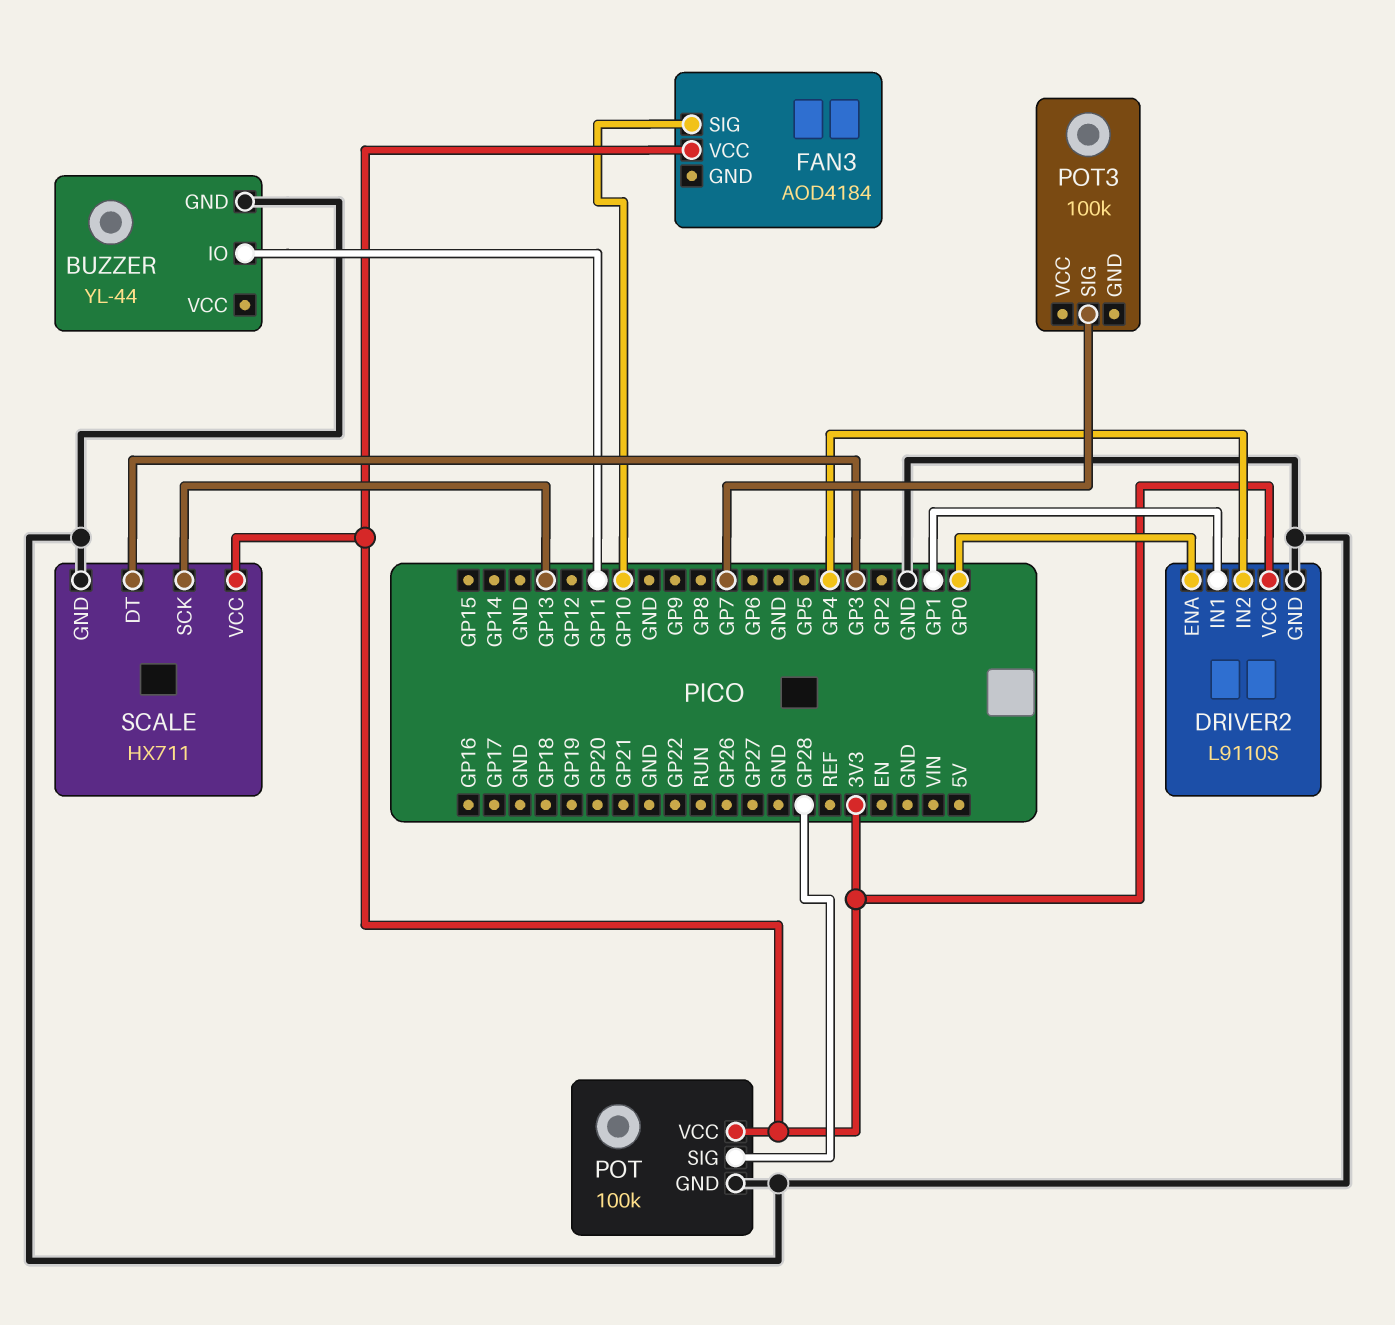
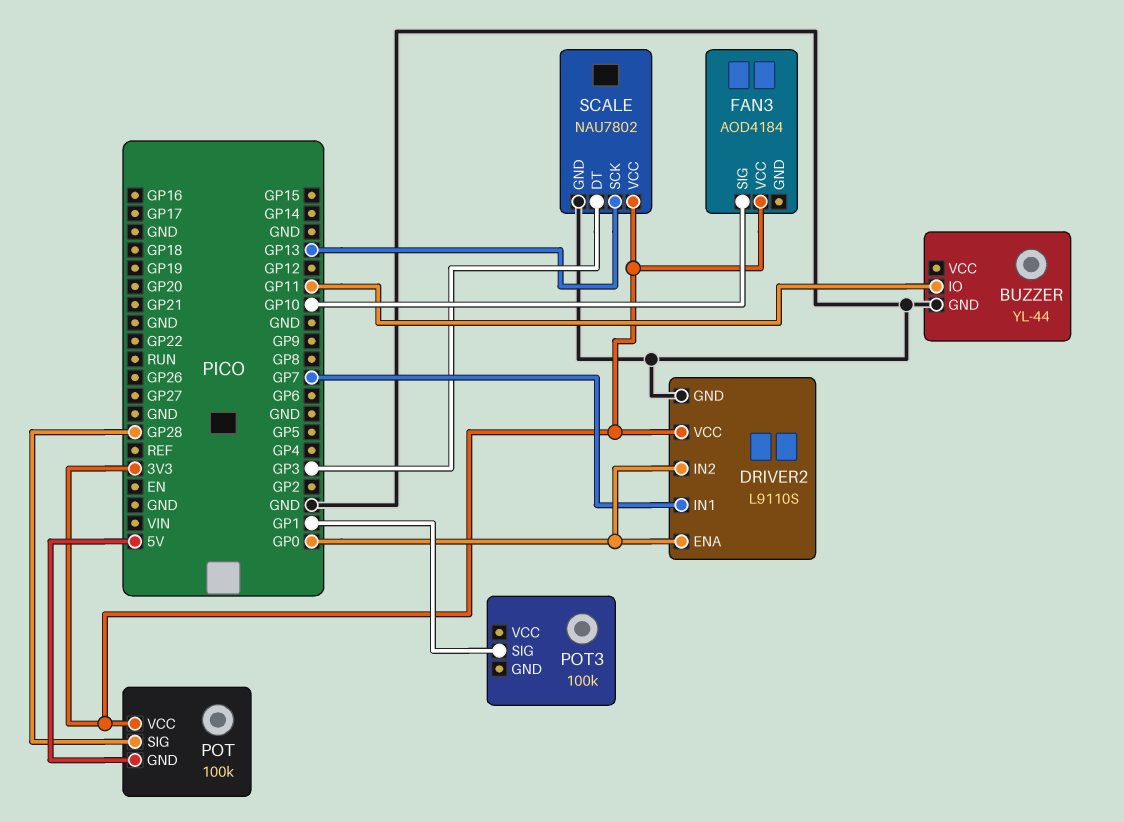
DRIVER2 pin IN1: GP1 -> GP7
DRIVER2 pin IN2: GP4 -> GP0
POT pin GND: GND -> 5V
POT3 pin SIG: GP7 -> GP1
SCALE: HX711 -> NAU7802

